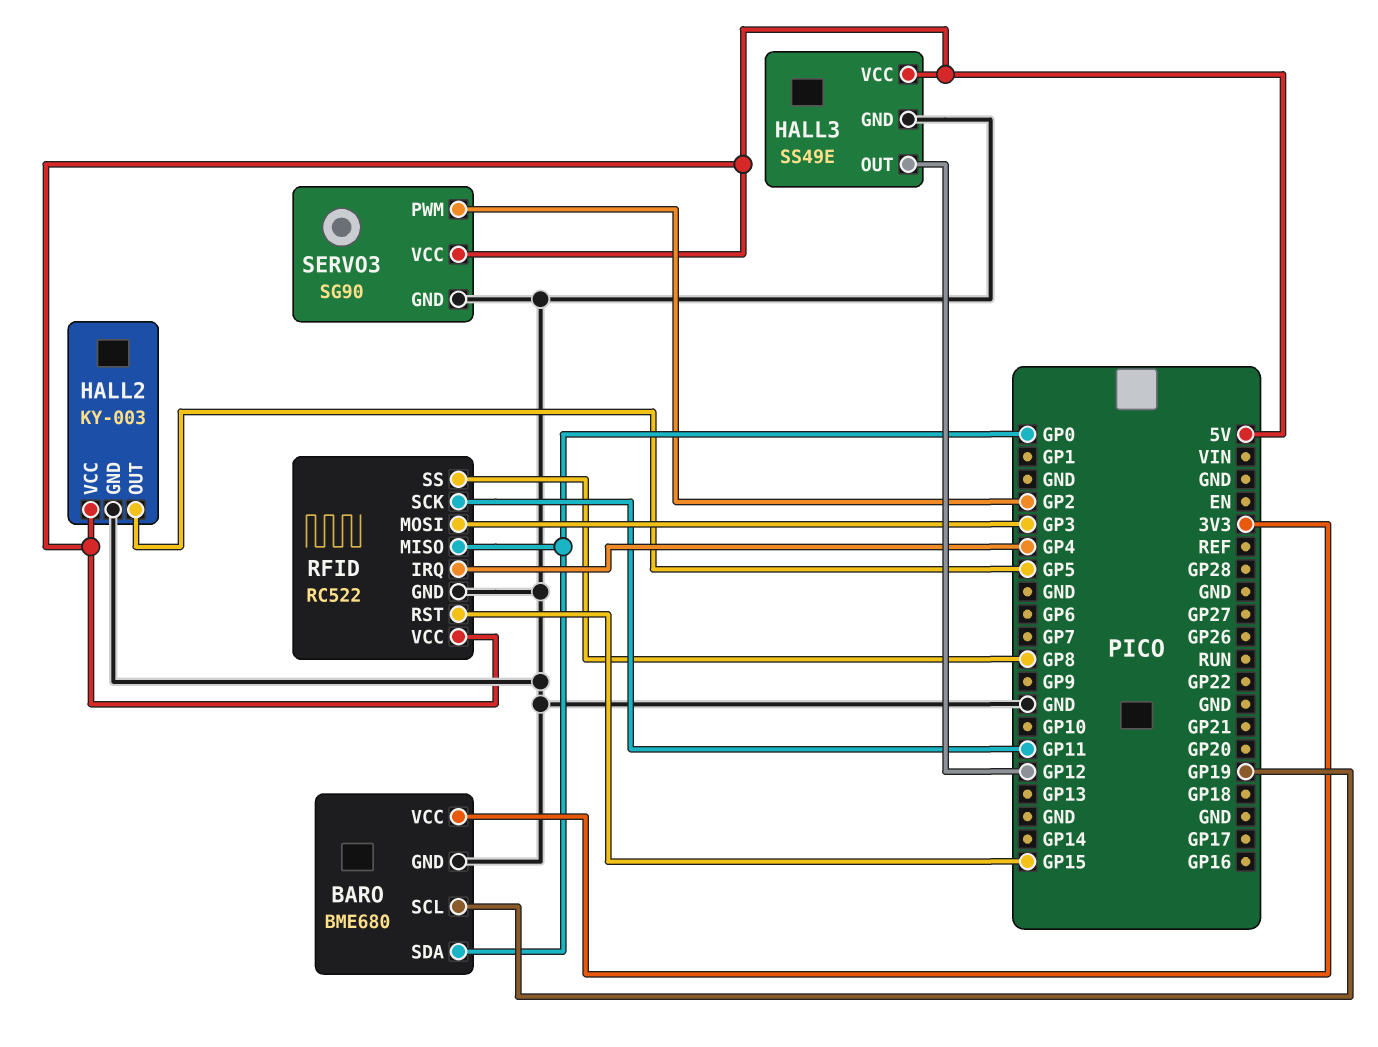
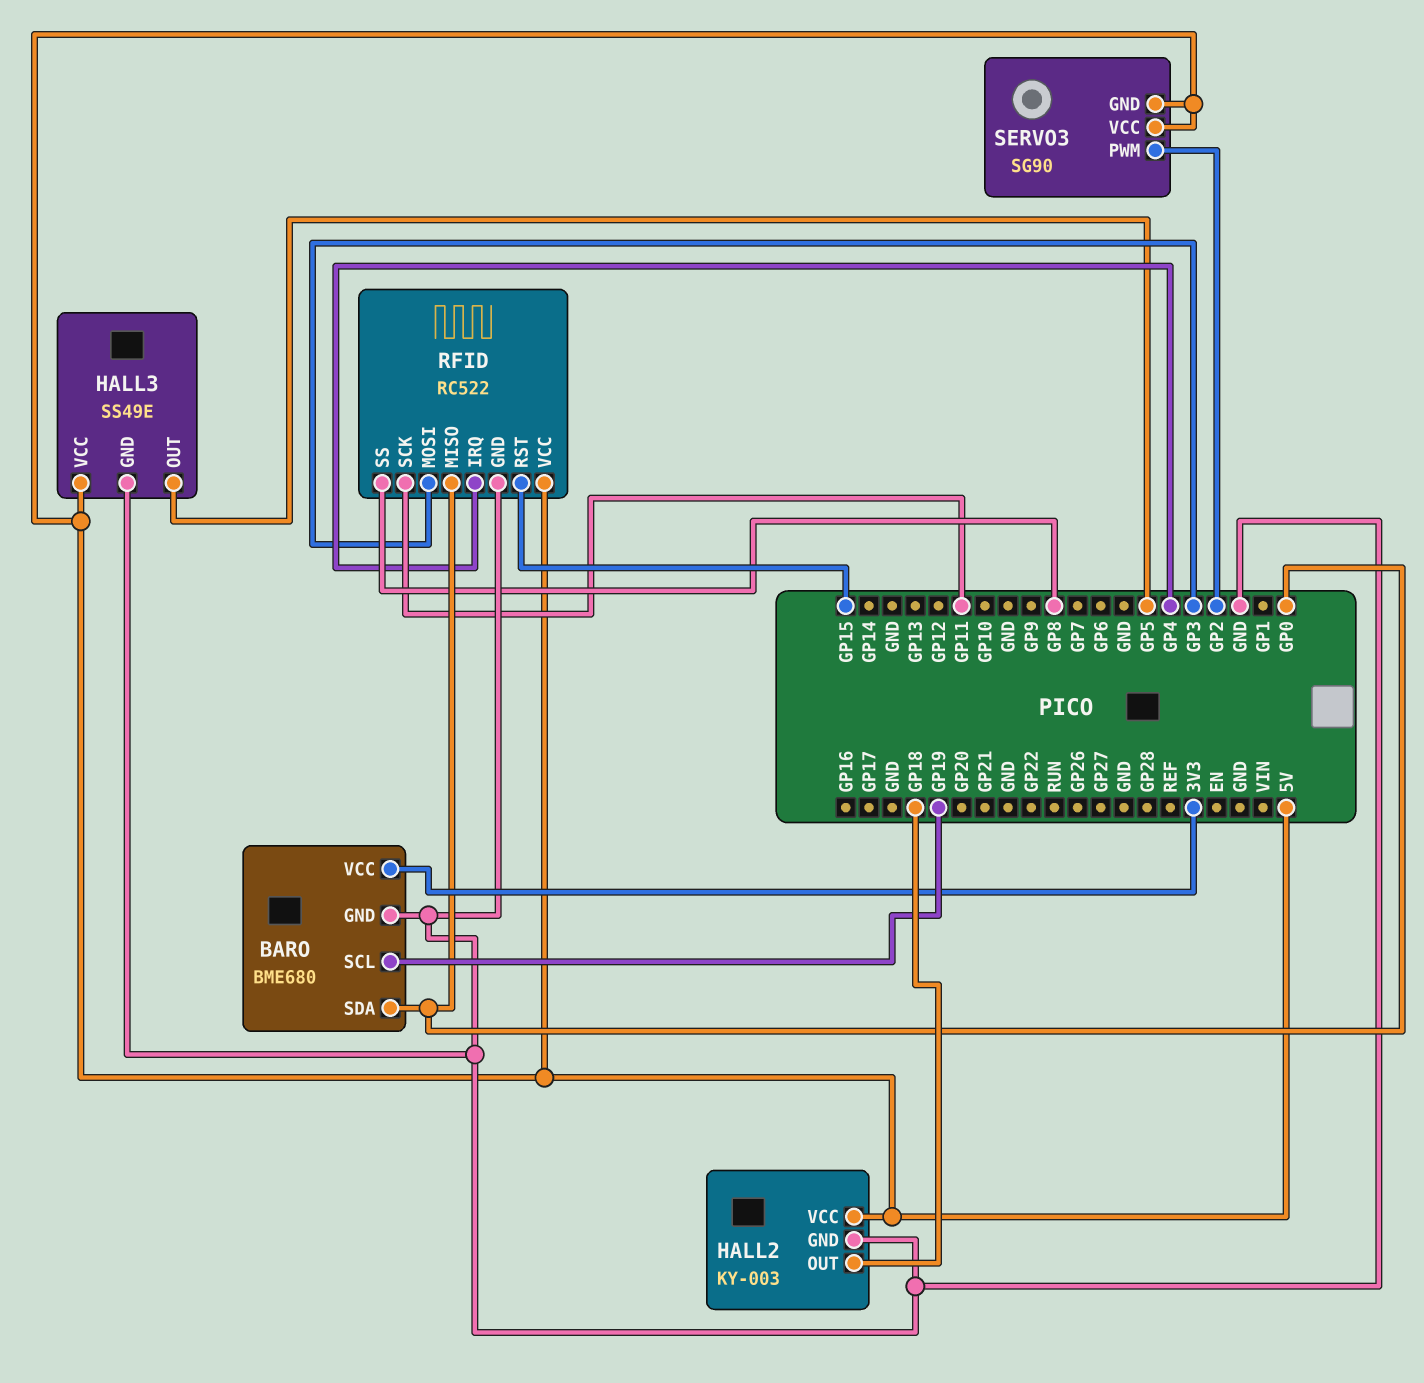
HALL2 pin OUT: GP5 -> GP18
HALL3 pin OUT: GP12 -> GP5
SERVO3 pin GND: GND -> 5V

